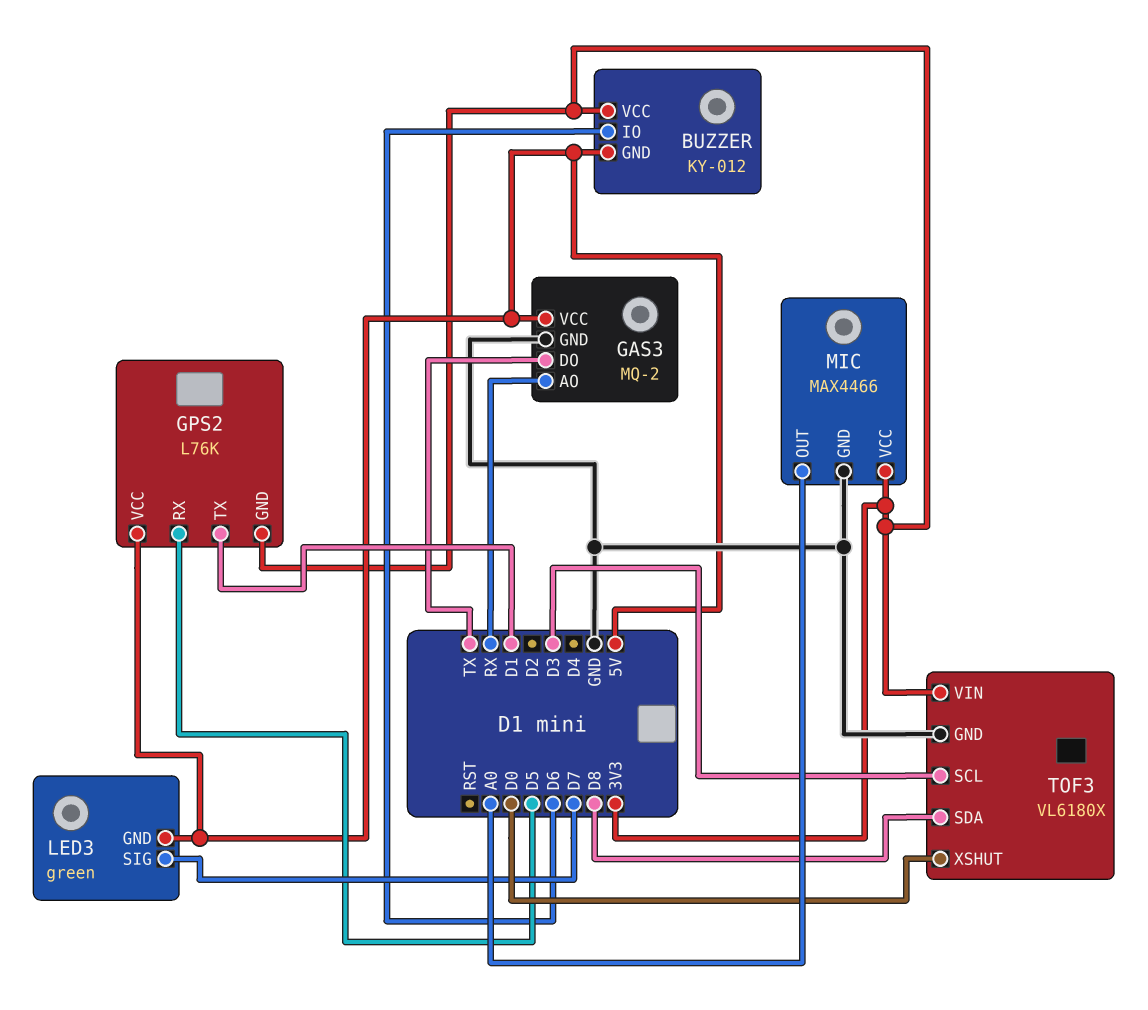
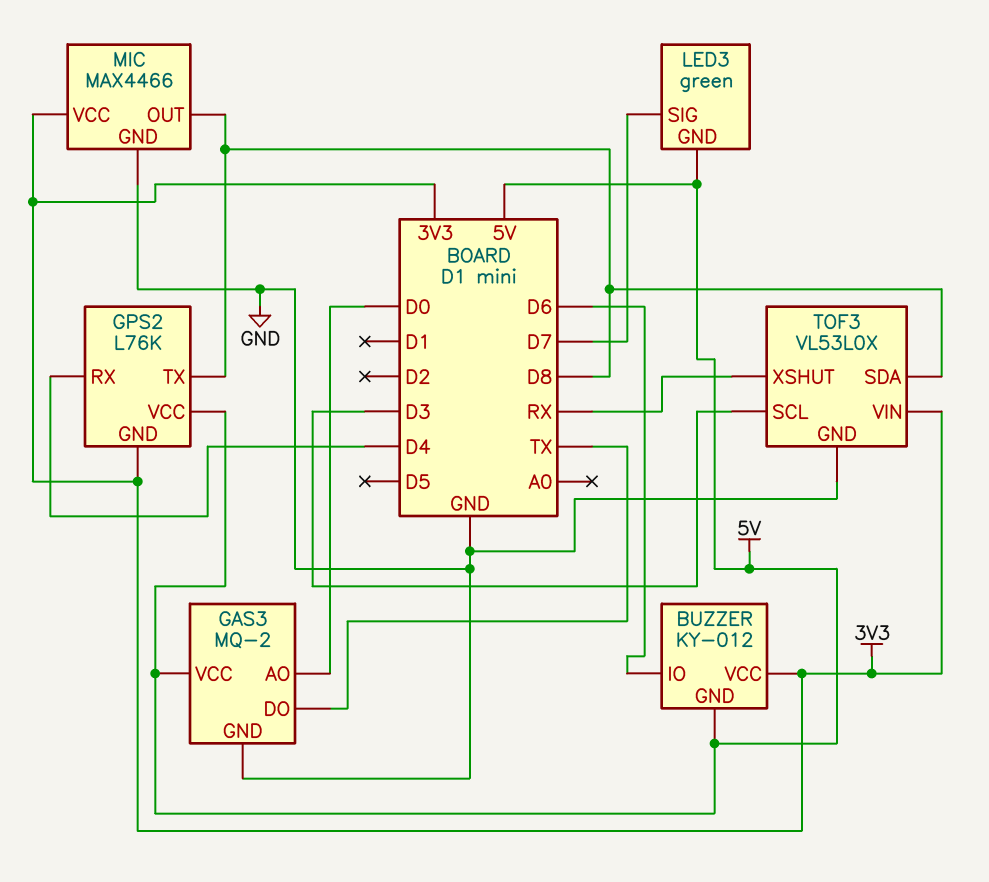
GAS3 pin AO: RX -> D0
GPS2 pin RX: D5 -> D4
GPS2 pin TX: D1 -> D8
MIC pin OUT: A0 -> D8
TOF3: VL6180X -> VL53L0X
TOF3 pin XSHUT: D0 -> RX

